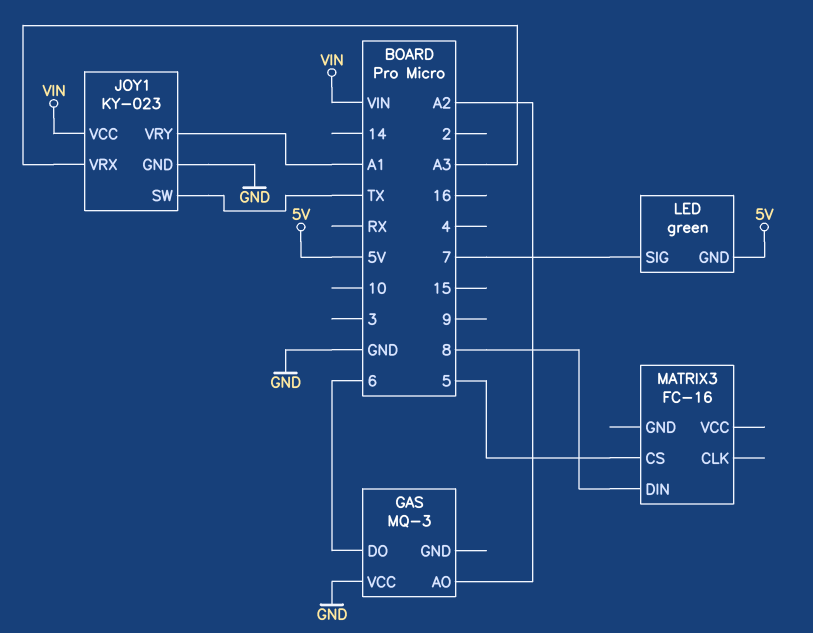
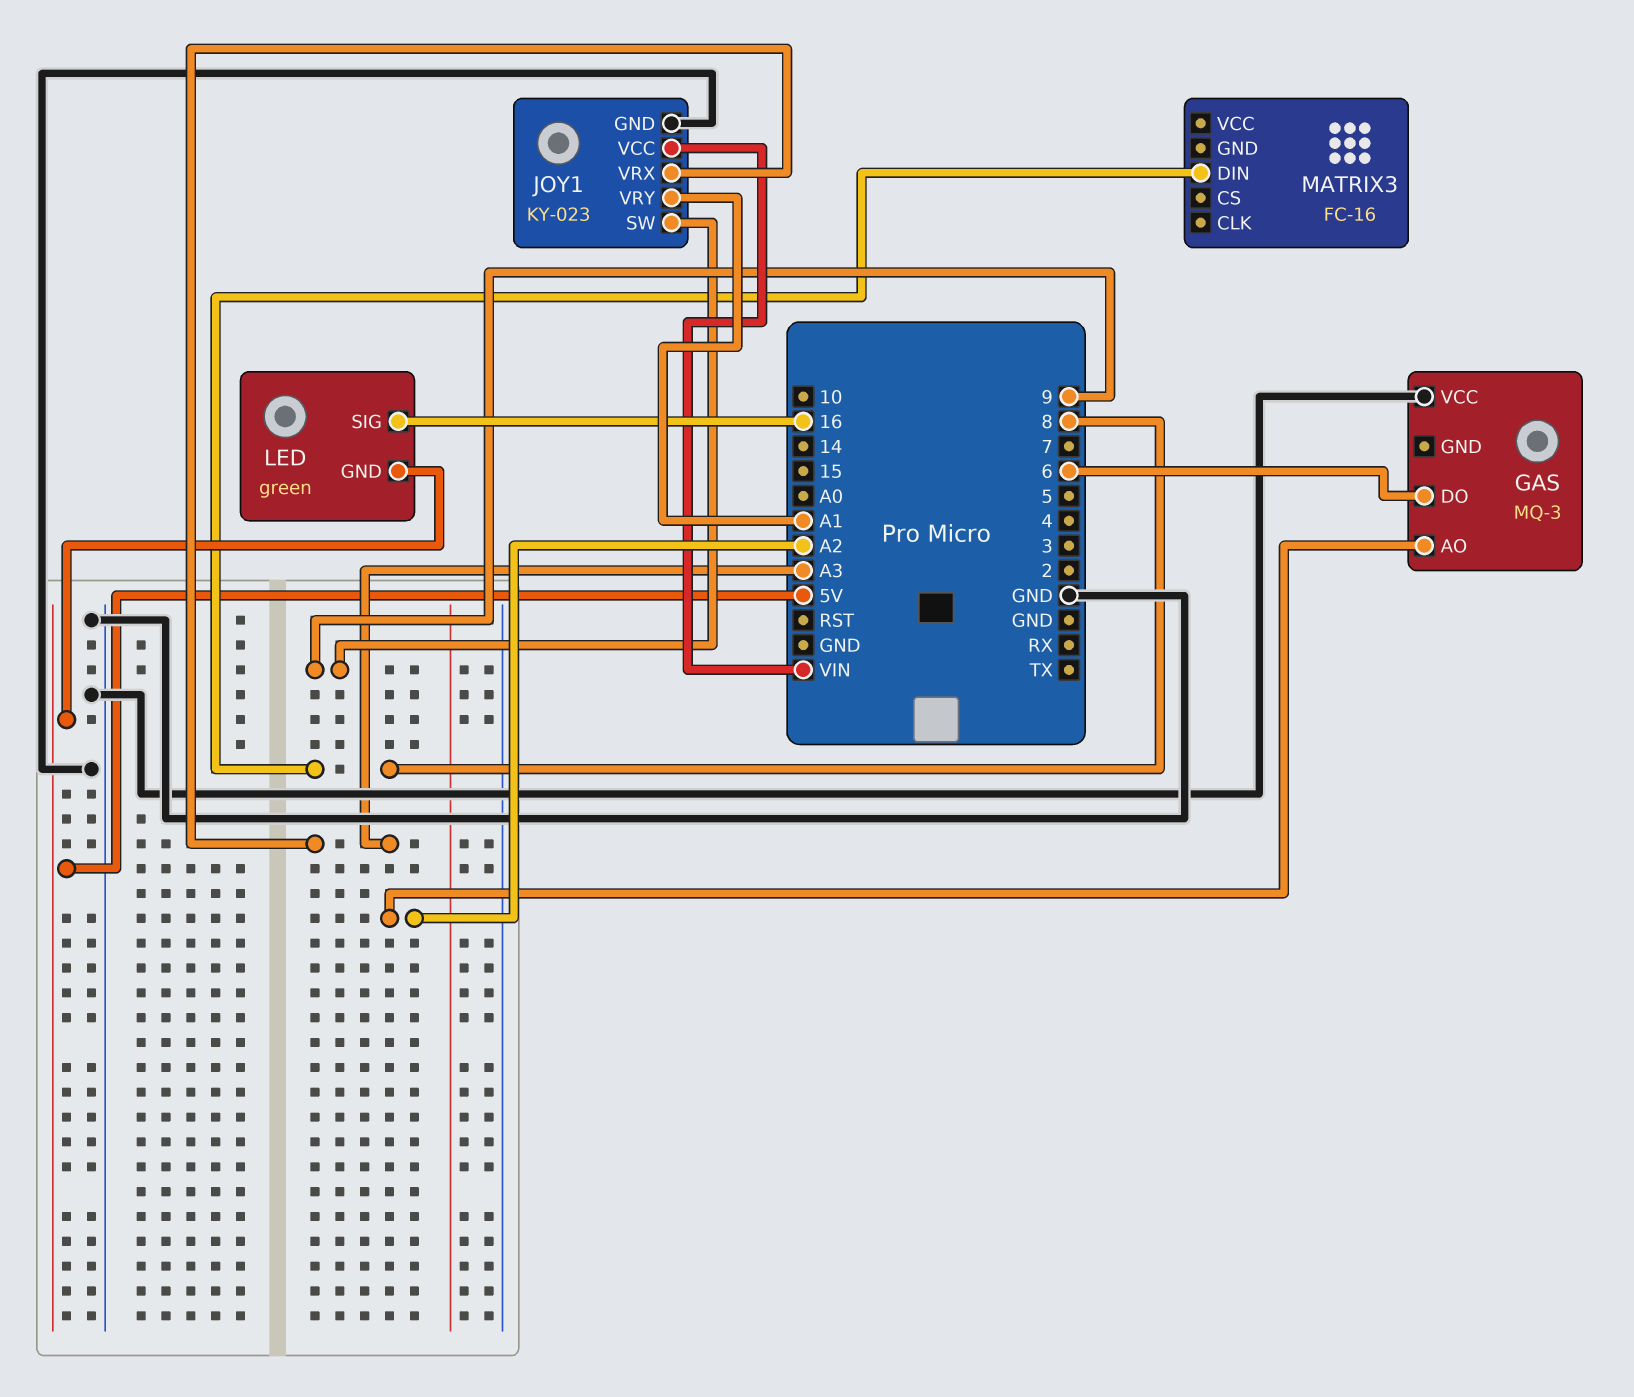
JOY1 pin SW: TX -> 9
LED pin SIG: 7 -> 16
MATRIX3 pin CS: 5 -> none

